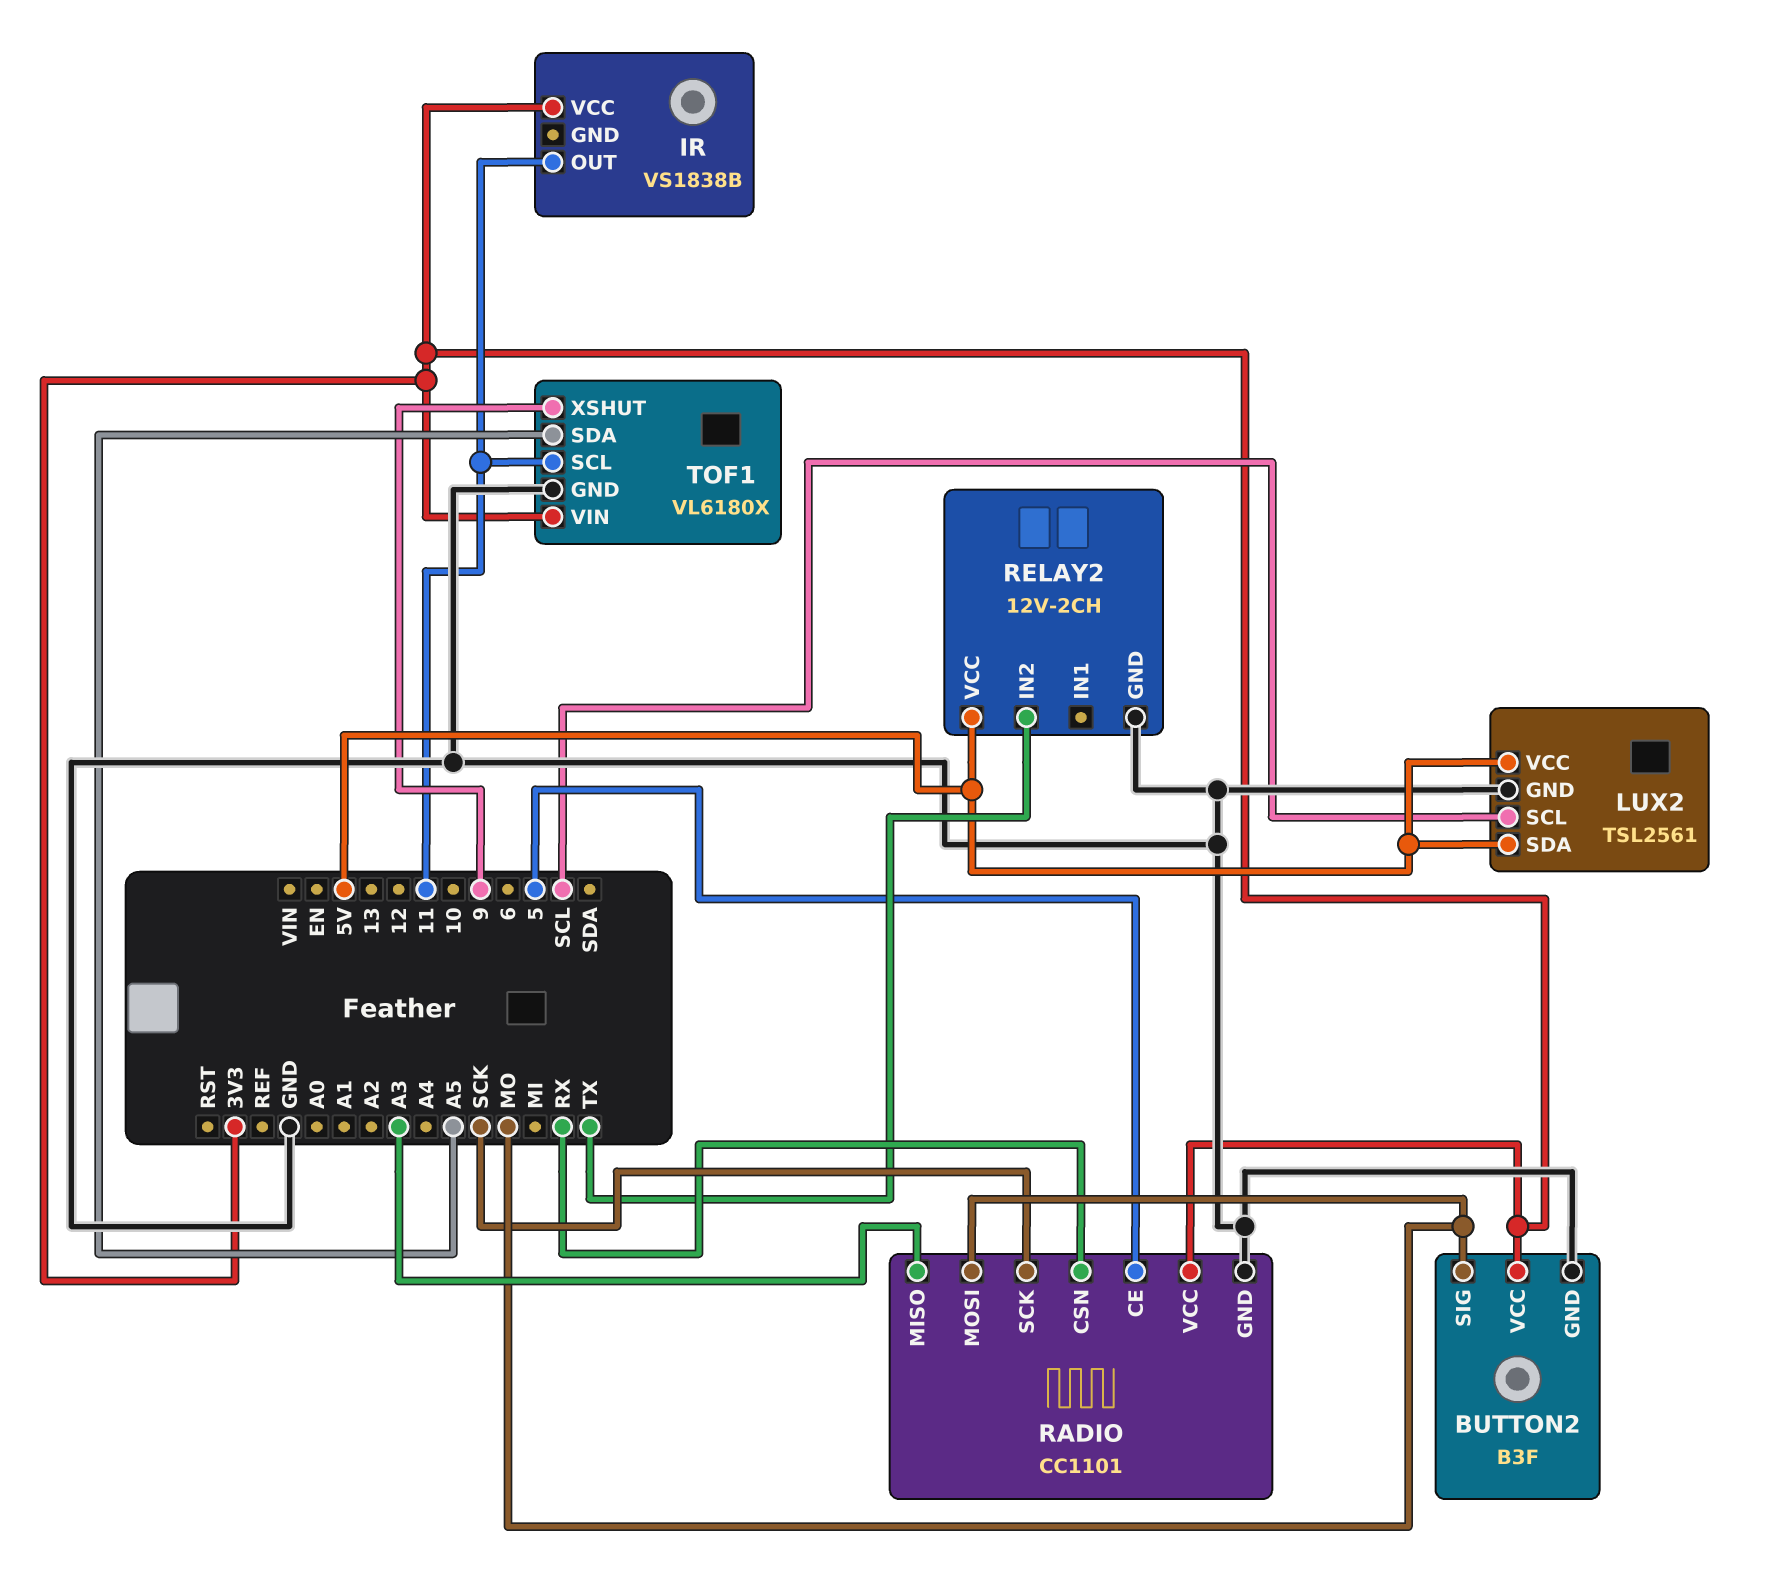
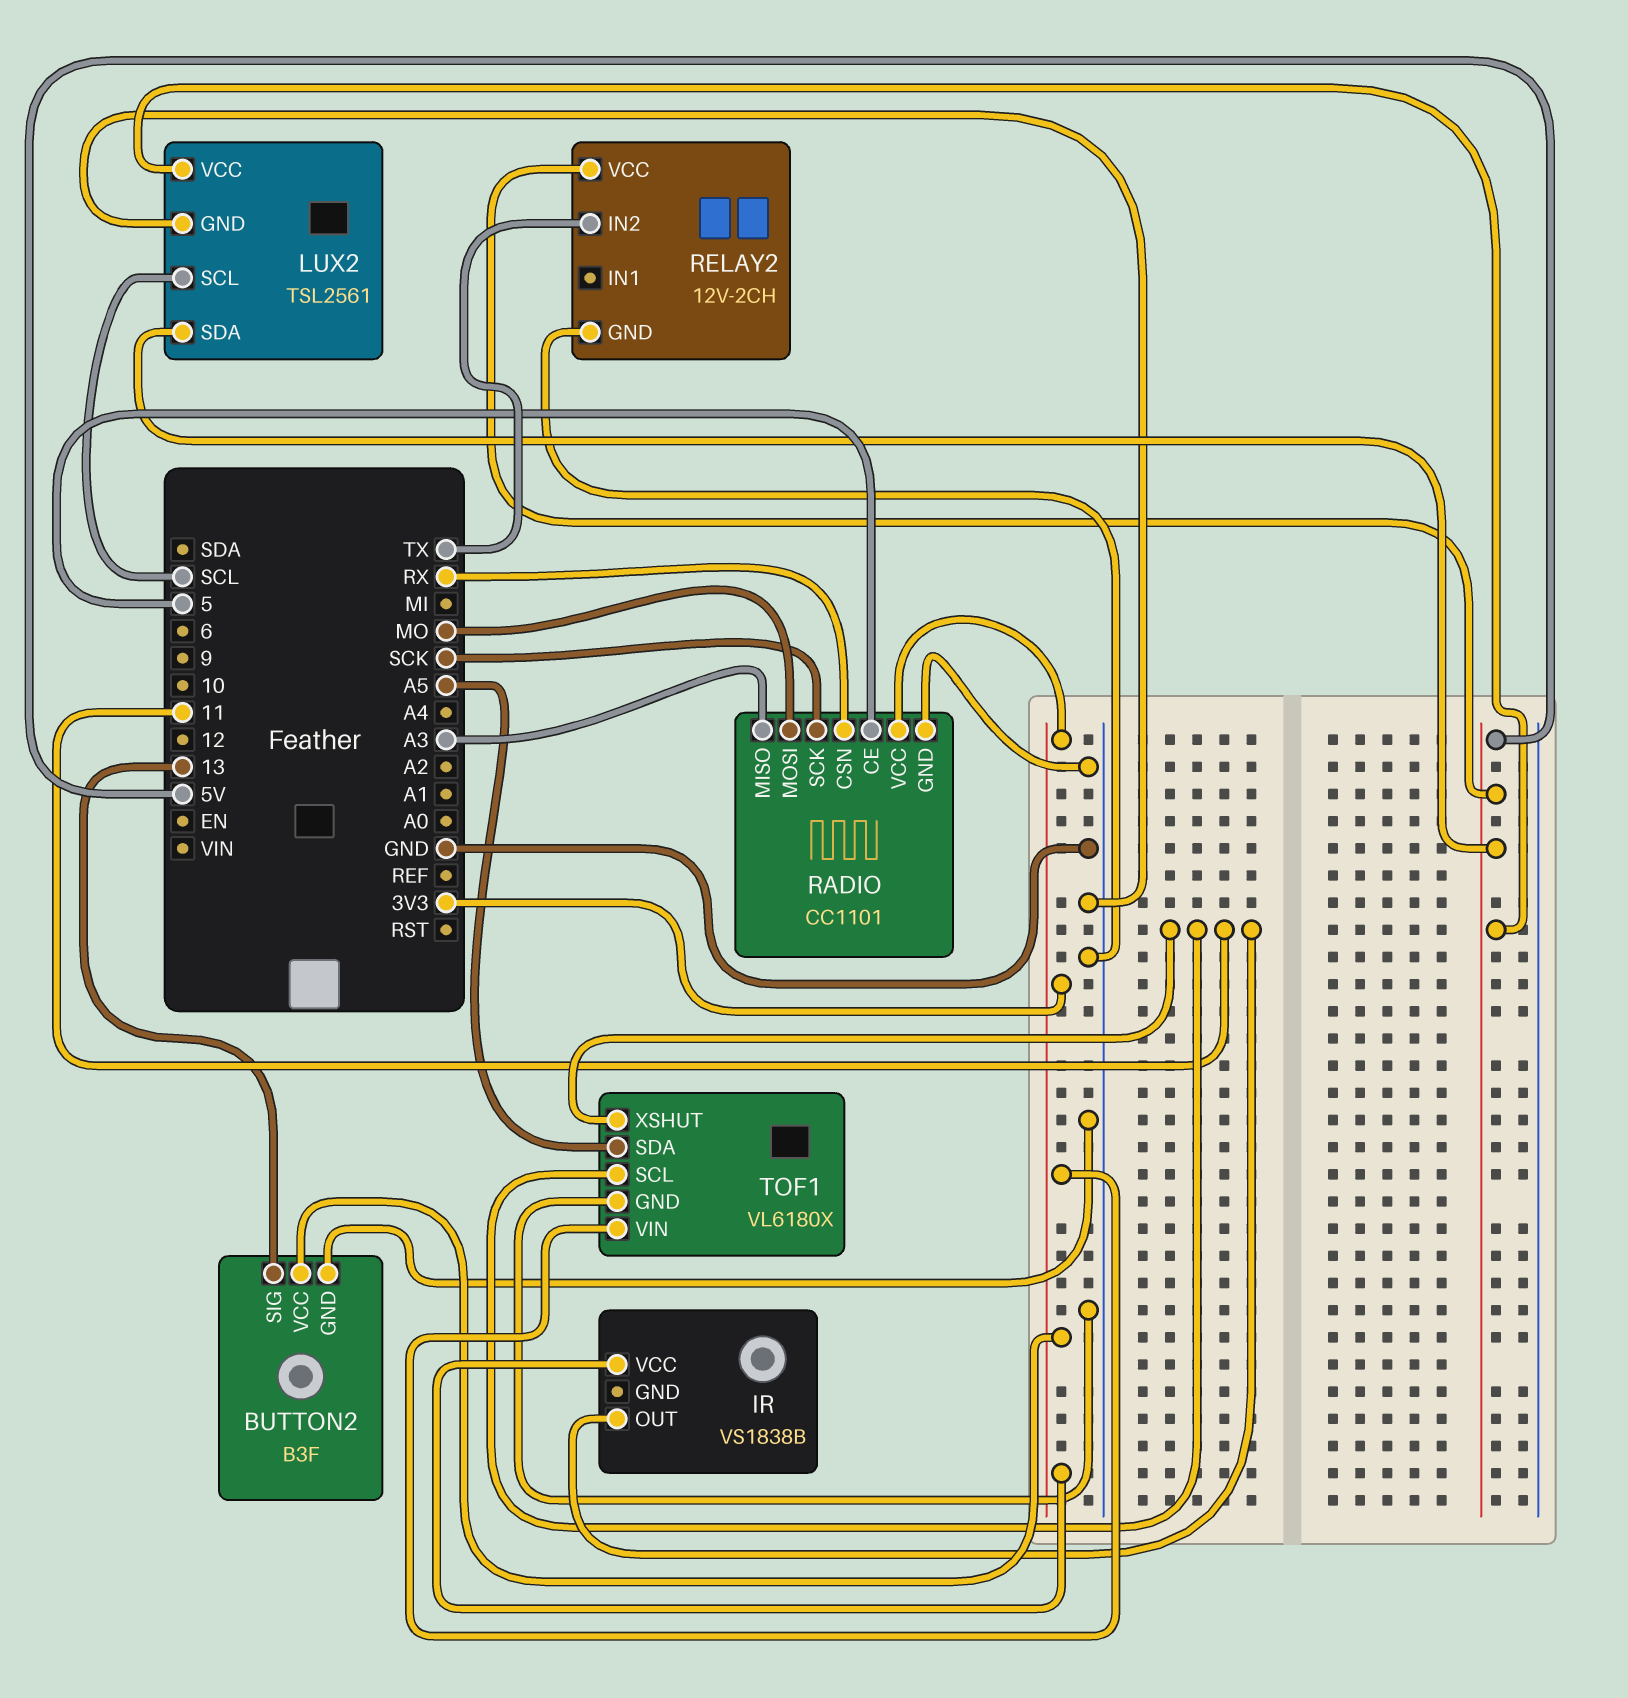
BUTTON2 pin SIG: MO -> 13
TOF1 pin XSHUT: 9 -> 11

